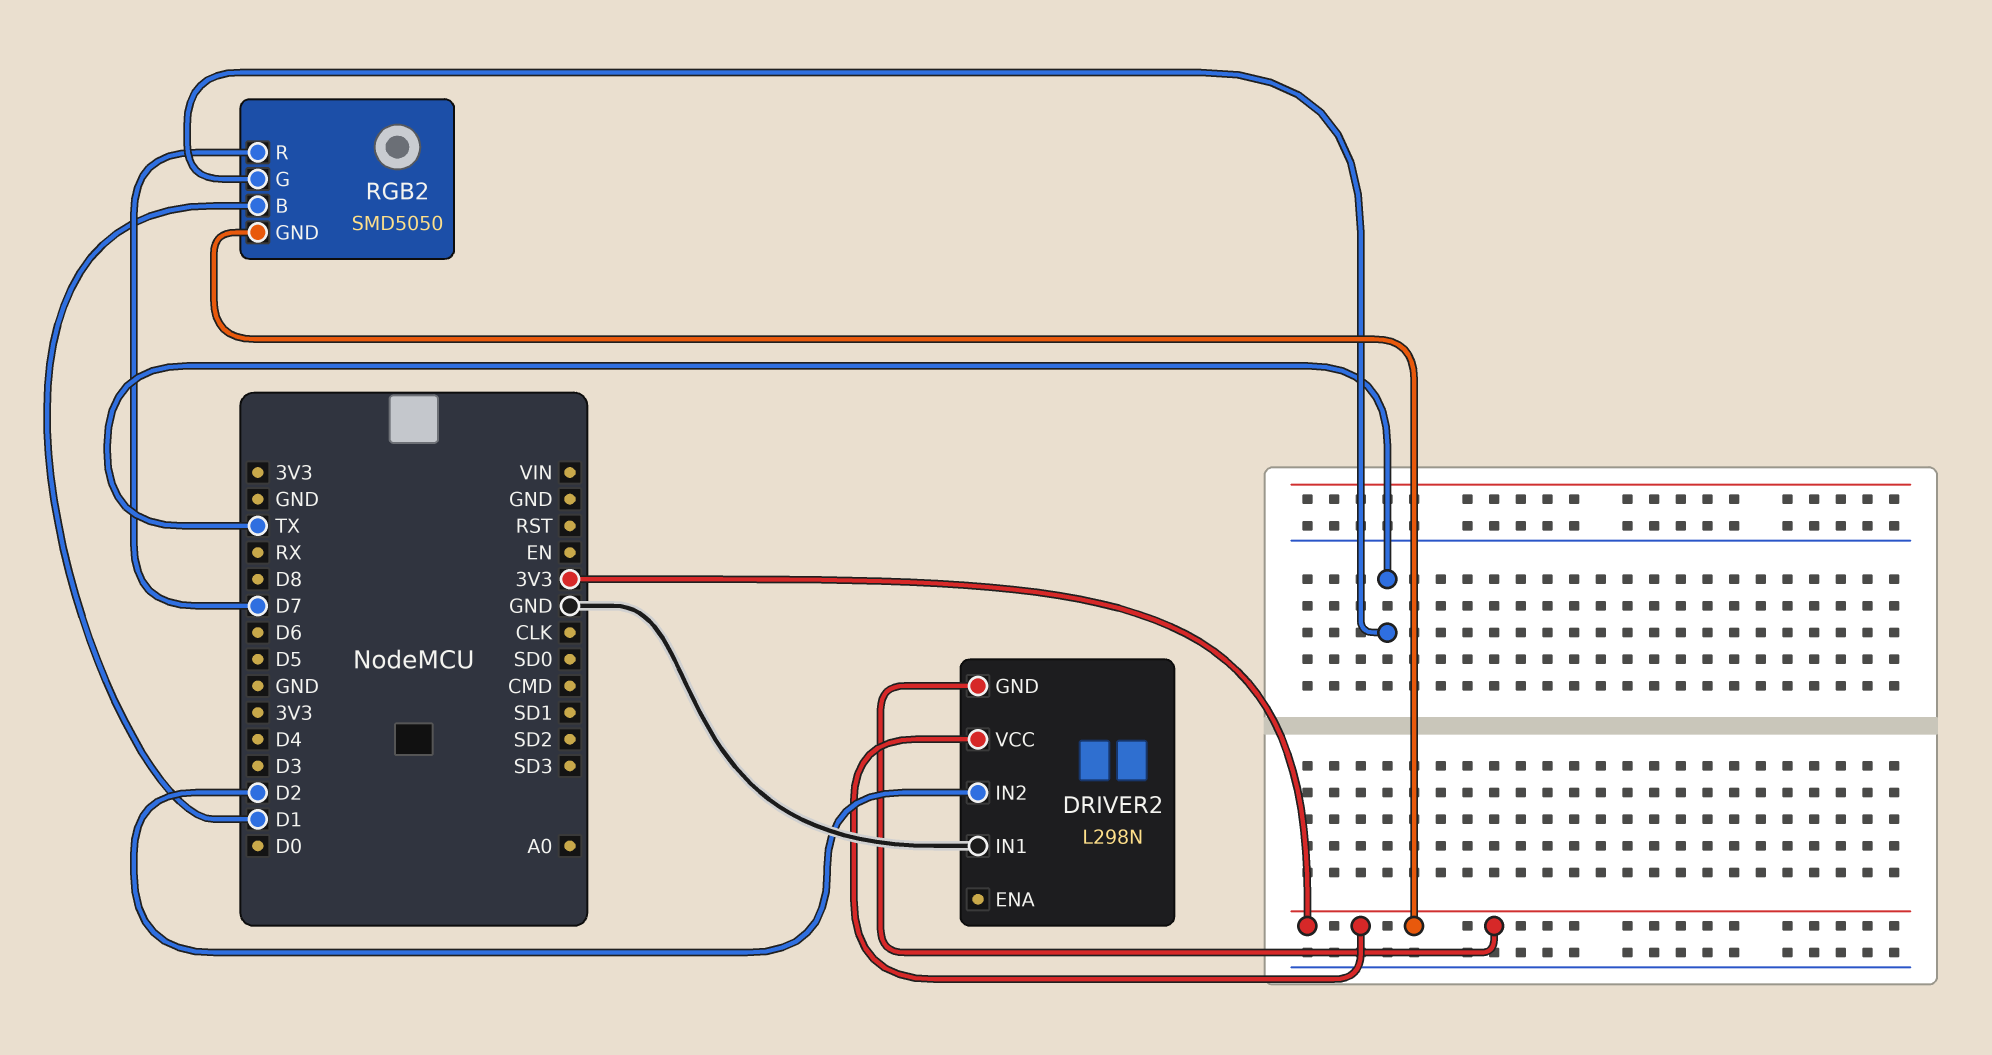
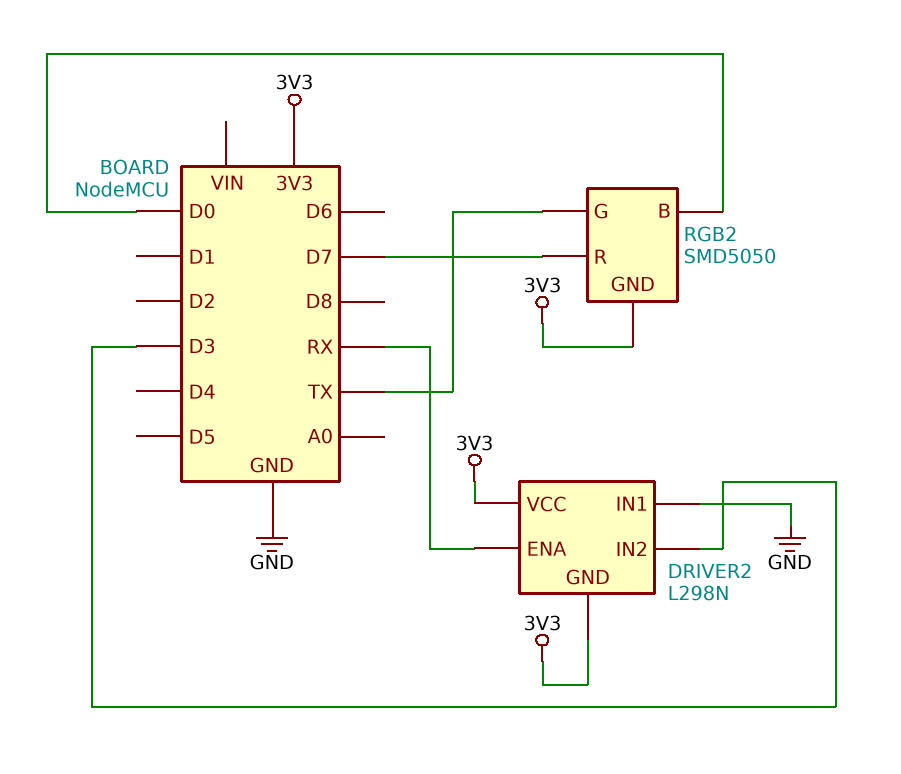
DRIVER2 pin ENA: none -> RX
DRIVER2 pin IN2: D2 -> D3
RGB2 pin B: D1 -> D0

